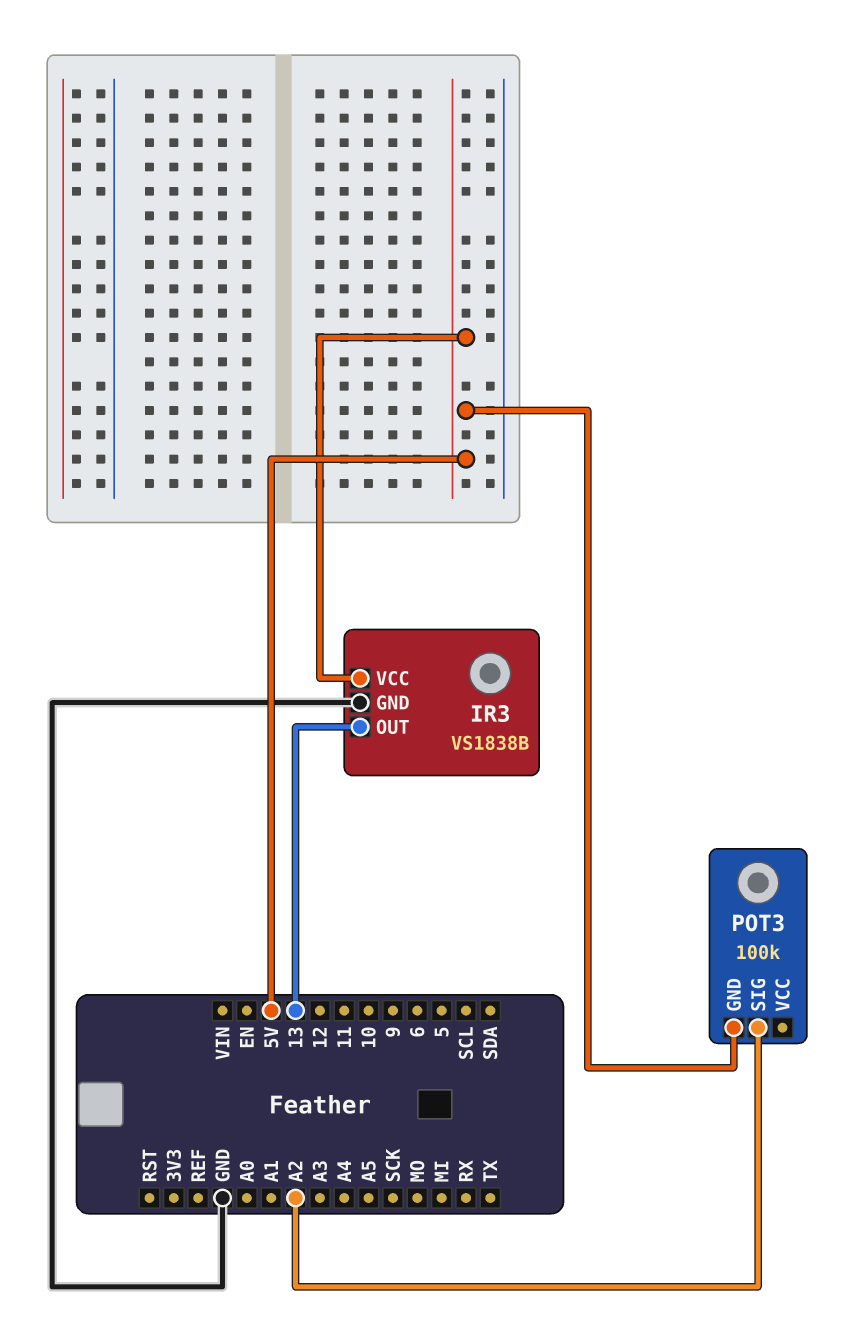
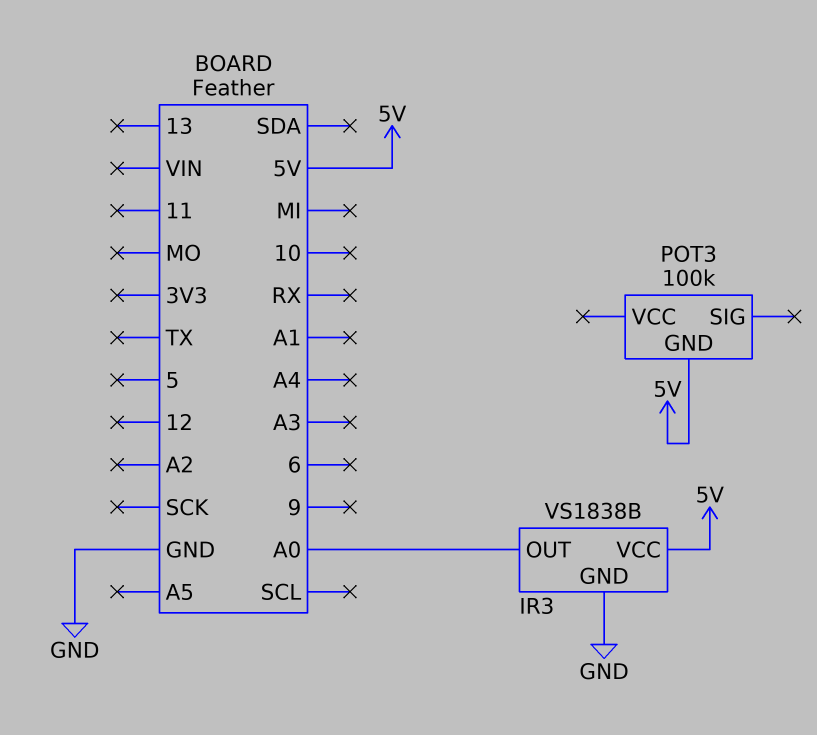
IR3 pin OUT: 13 -> A0
POT3 pin SIG: A2 -> none

